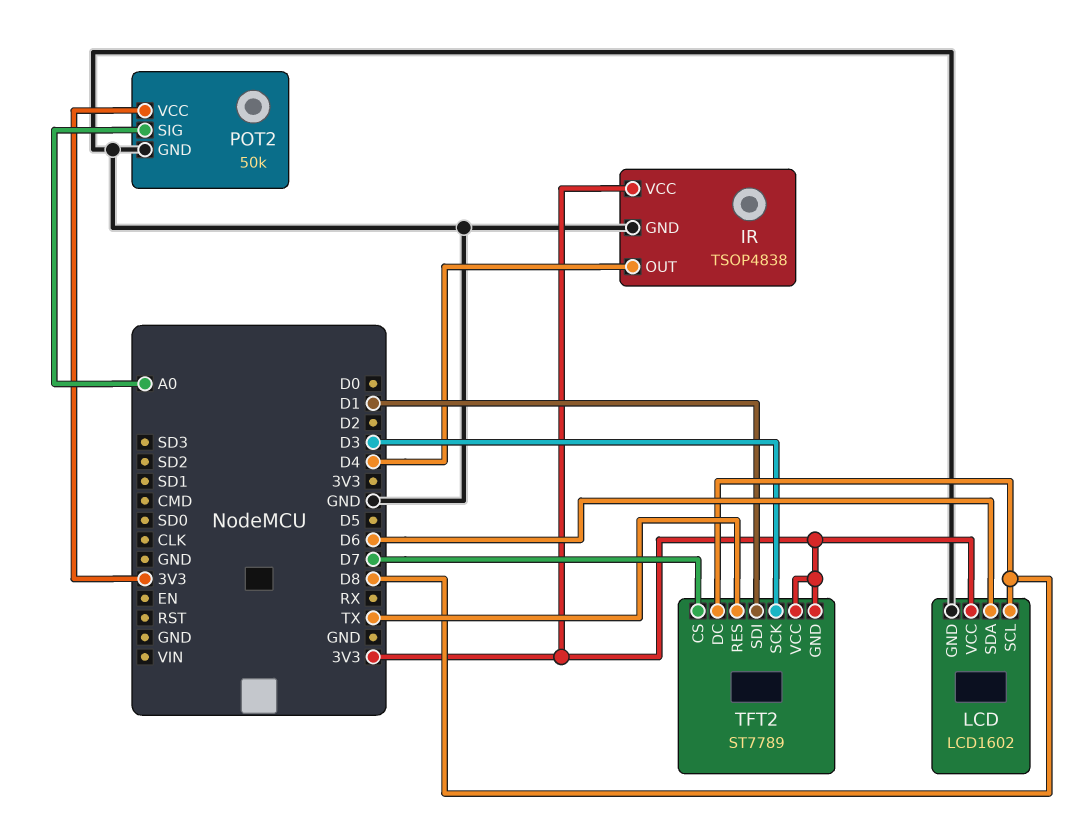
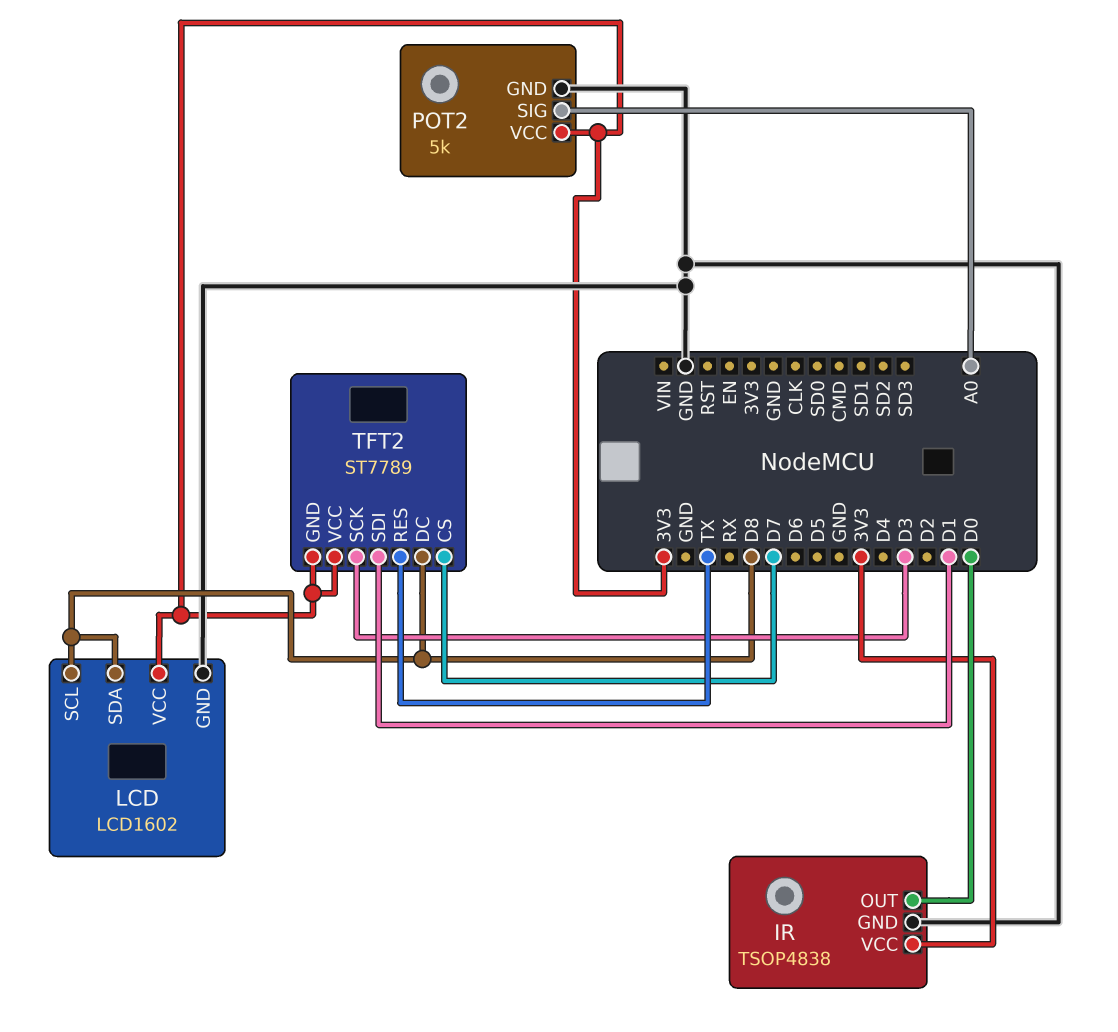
IR pin OUT: D4 -> D0
LCD pin SDA: D6 -> D8
POT2: 50k -> 5k

